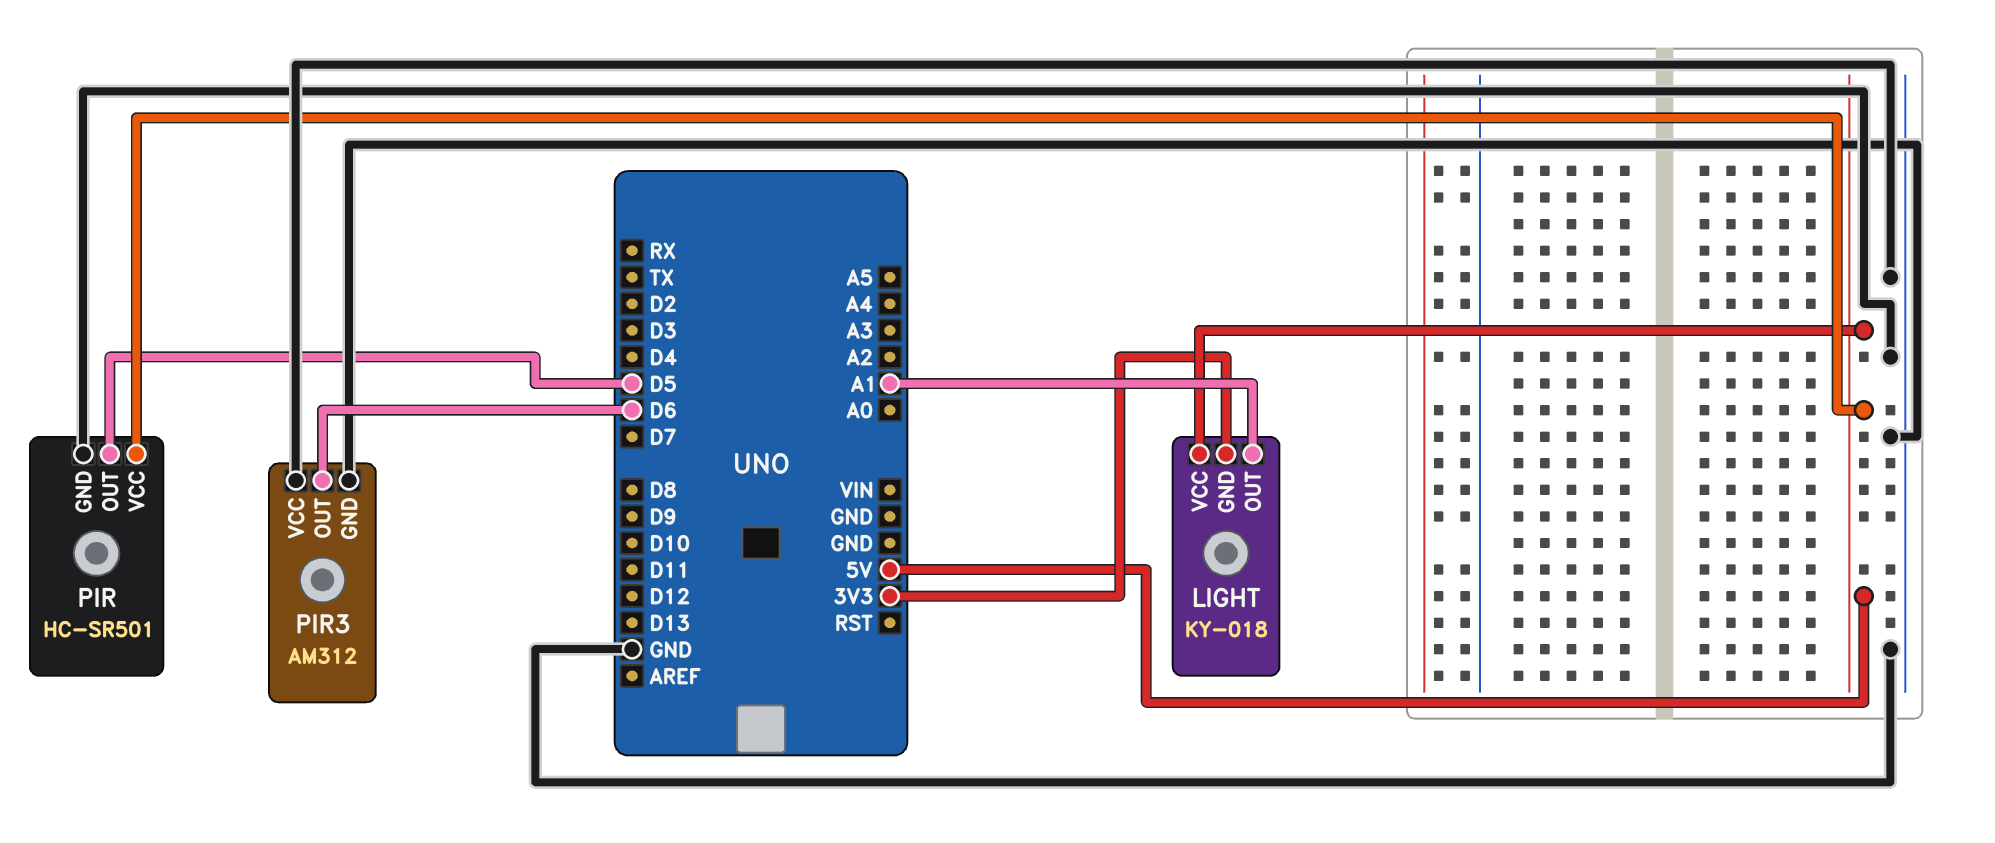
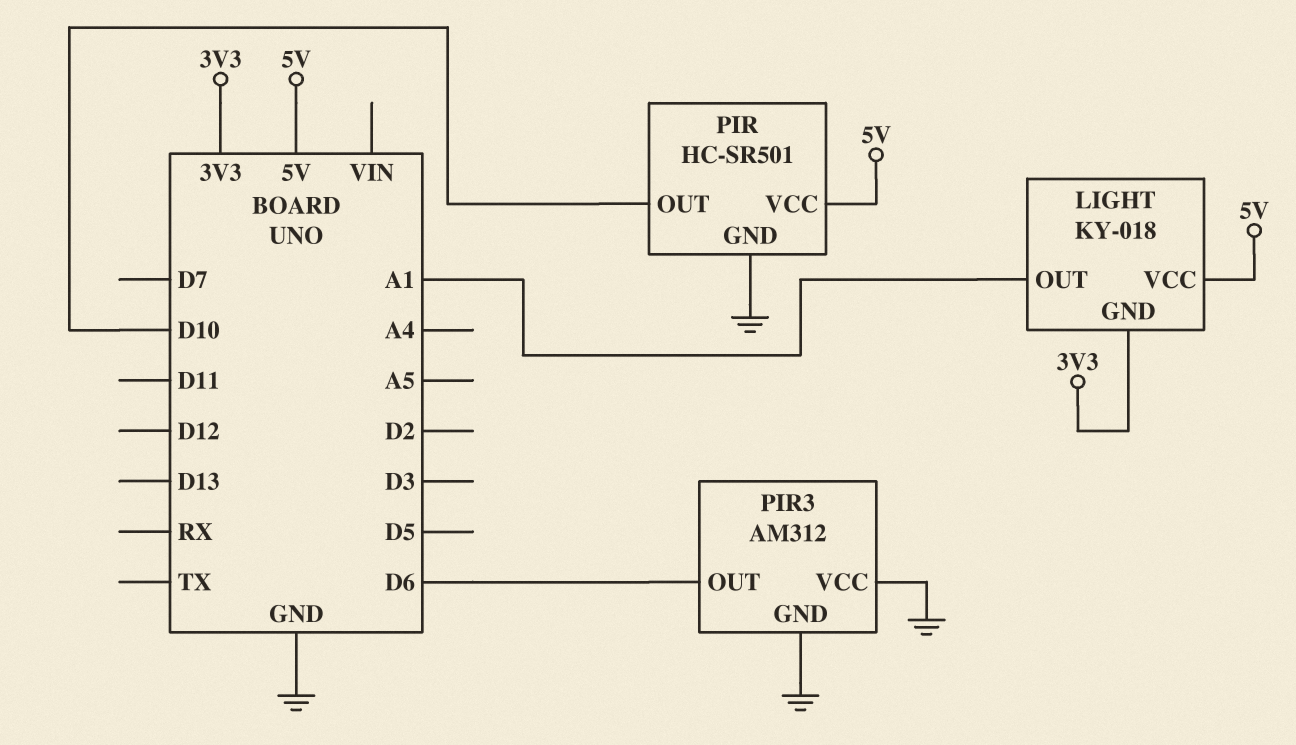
PIR pin OUT: D5 -> D10

